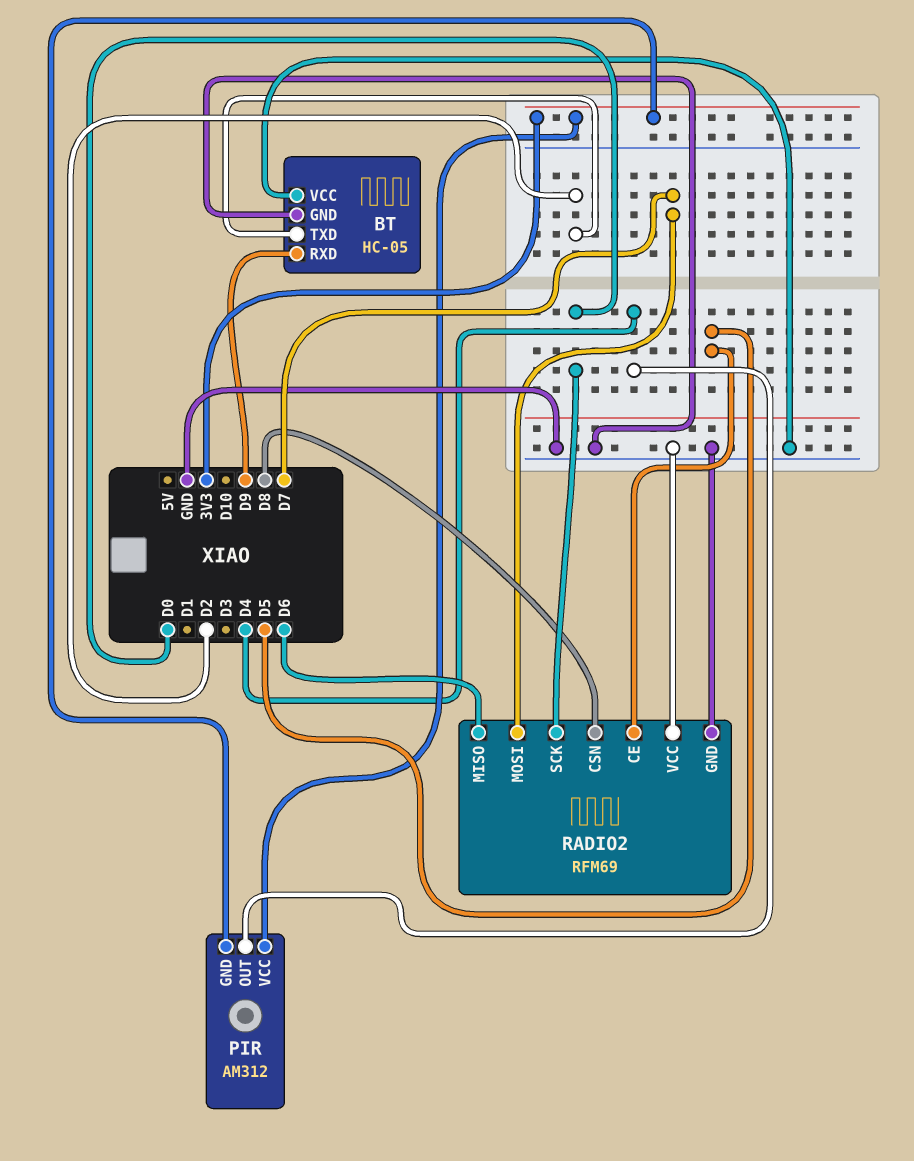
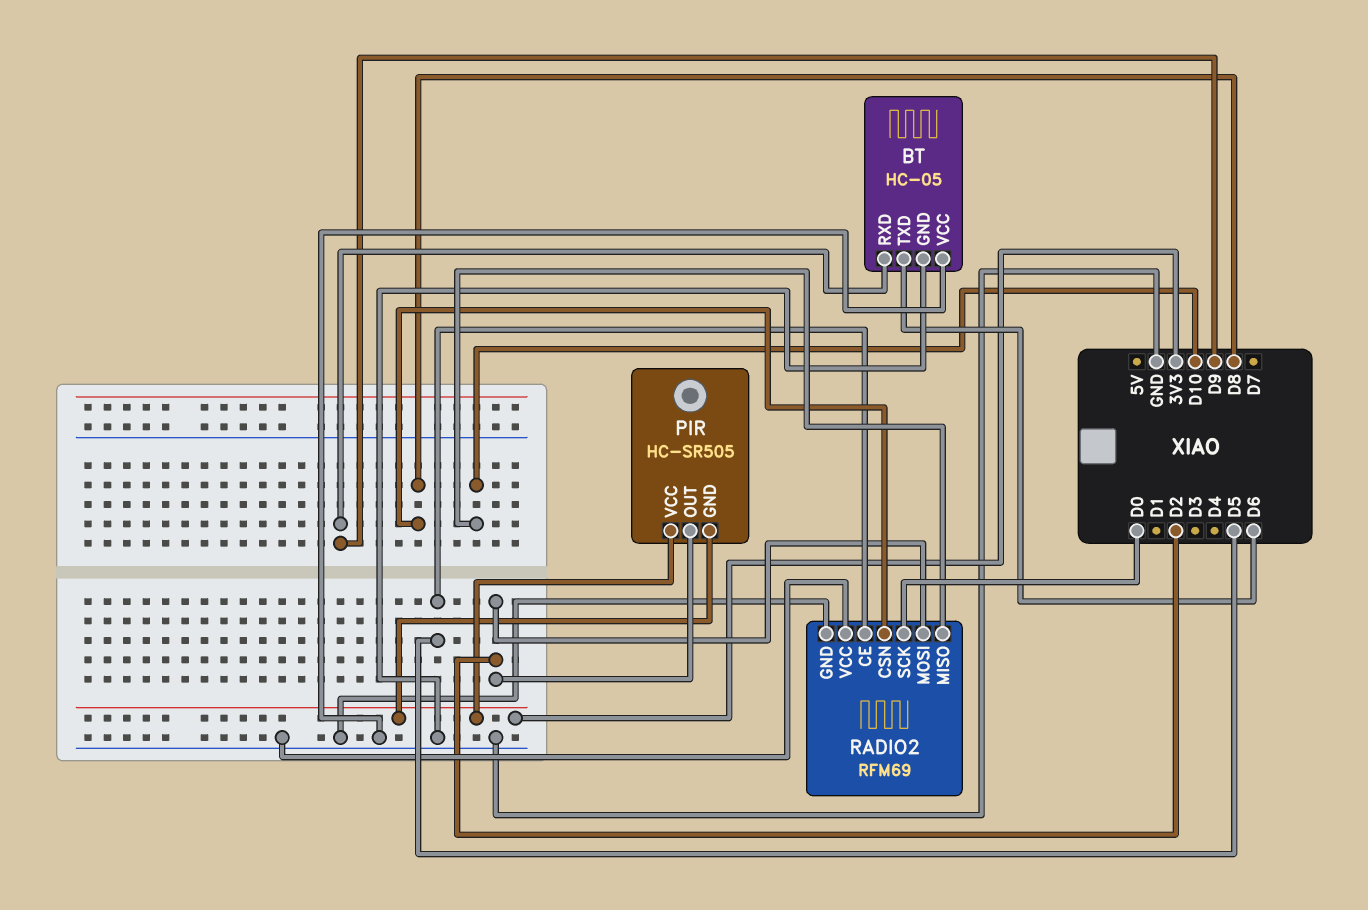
BT pin TXD: D2 -> D6
PIR: AM312 -> HC-SR505
PIR pin OUT: D4 -> D2
RADIO2 pin MISO: D6 -> D10
RADIO2 pin MOSI: D7 -> D2

